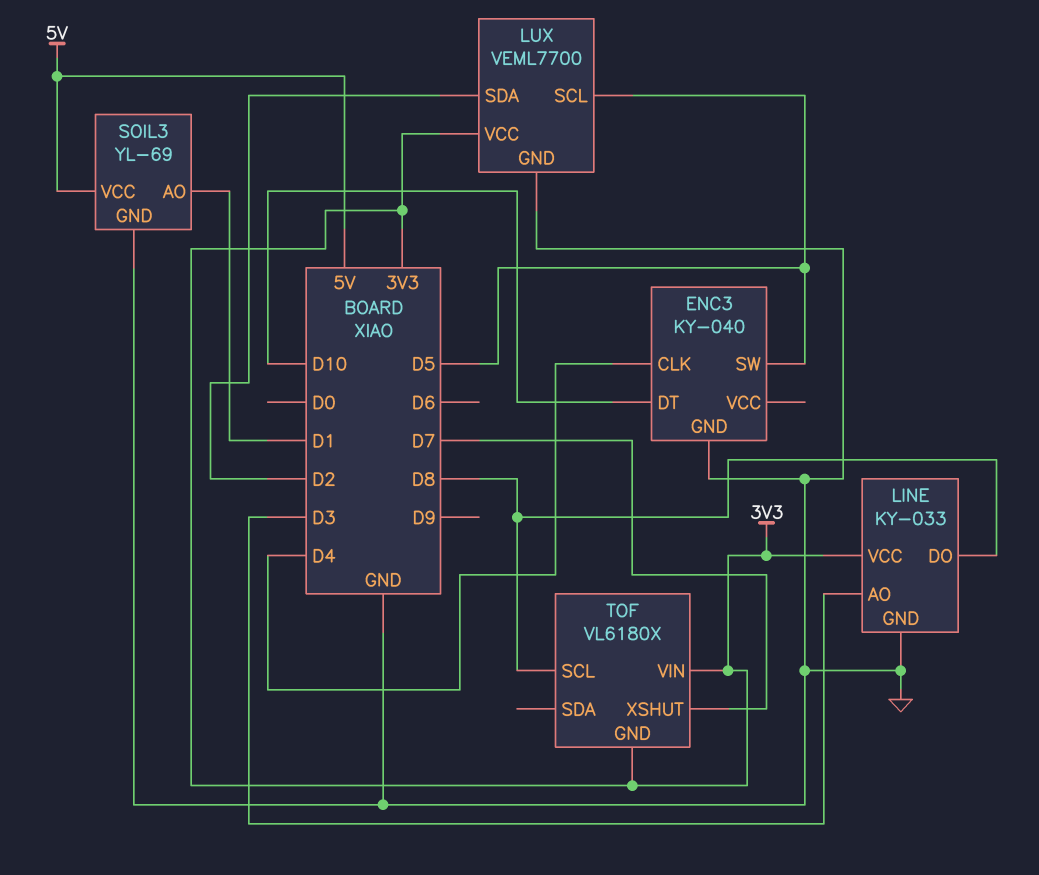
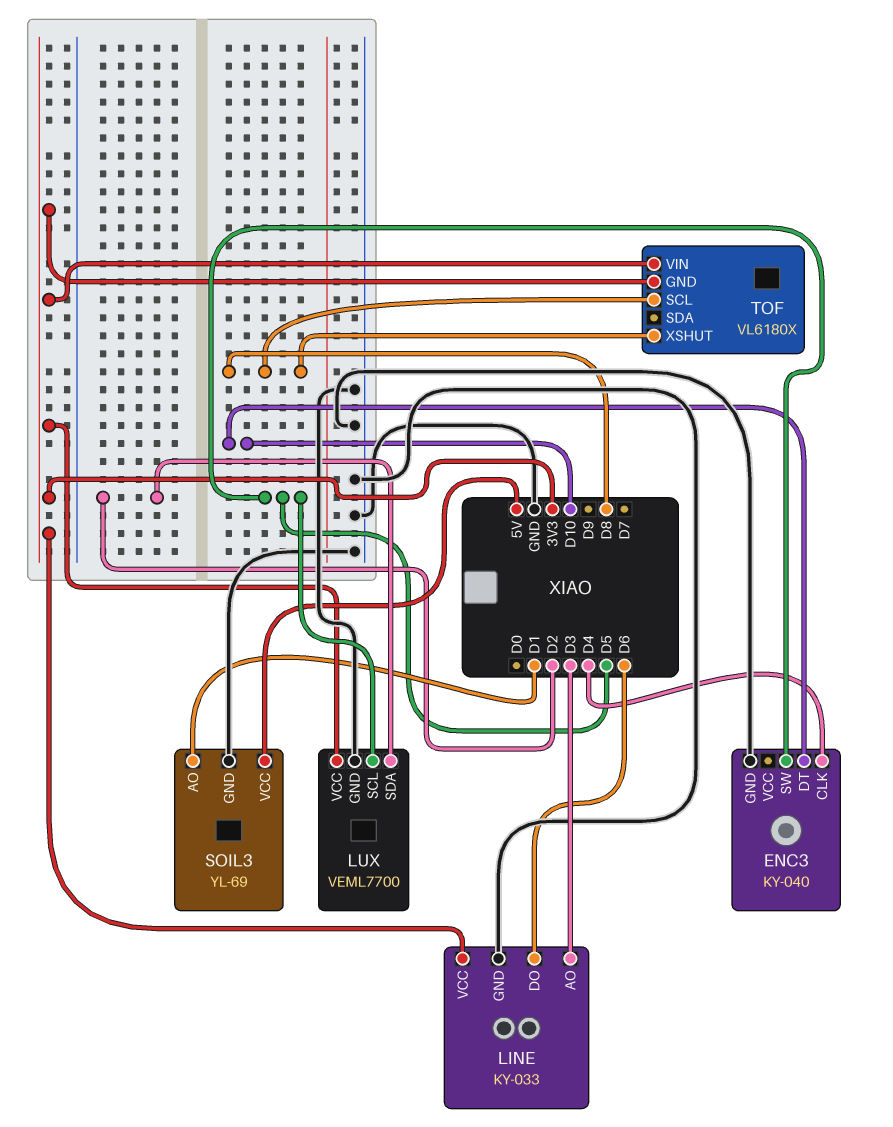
LINE pin DO: D8 -> D6
TOF pin XSHUT: D7 -> D8

